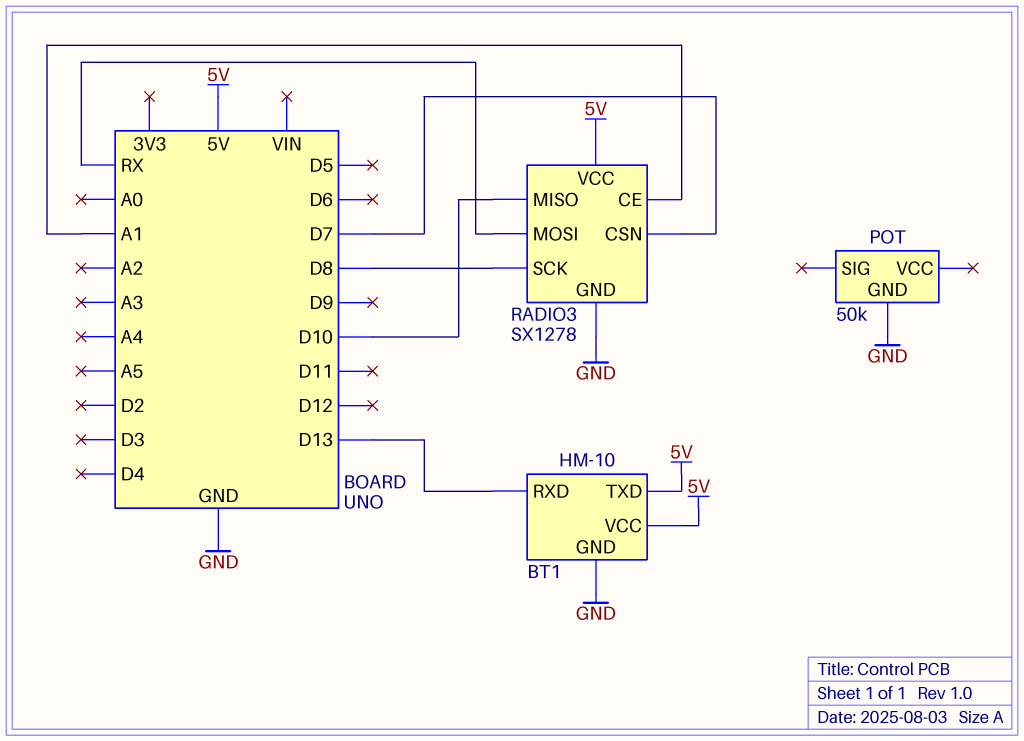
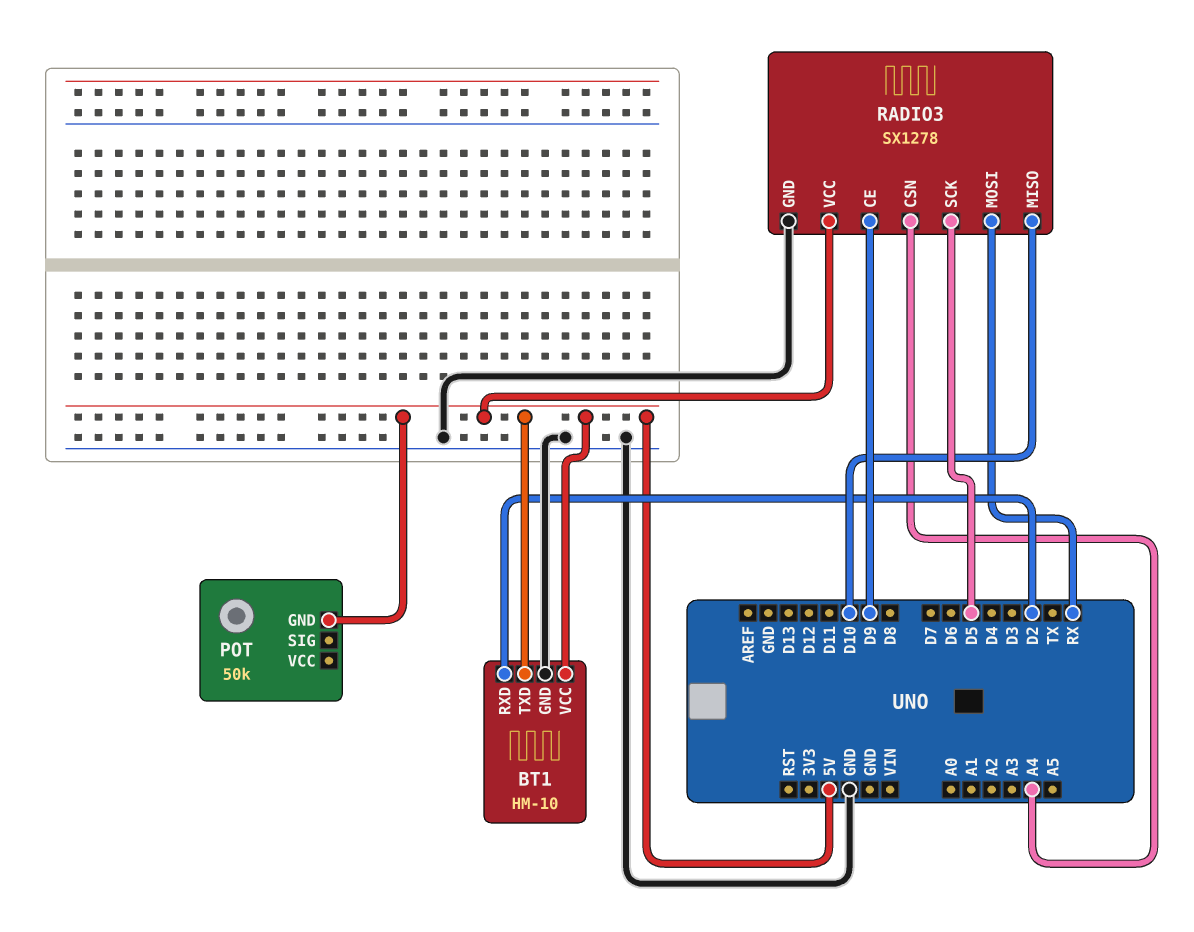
BT1 pin RXD: D13 -> D2
POT pin GND: GND -> 5V
RADIO3 pin CE: A1 -> D9
RADIO3 pin CSN: D7 -> A4
RADIO3 pin SCK: D8 -> D5

